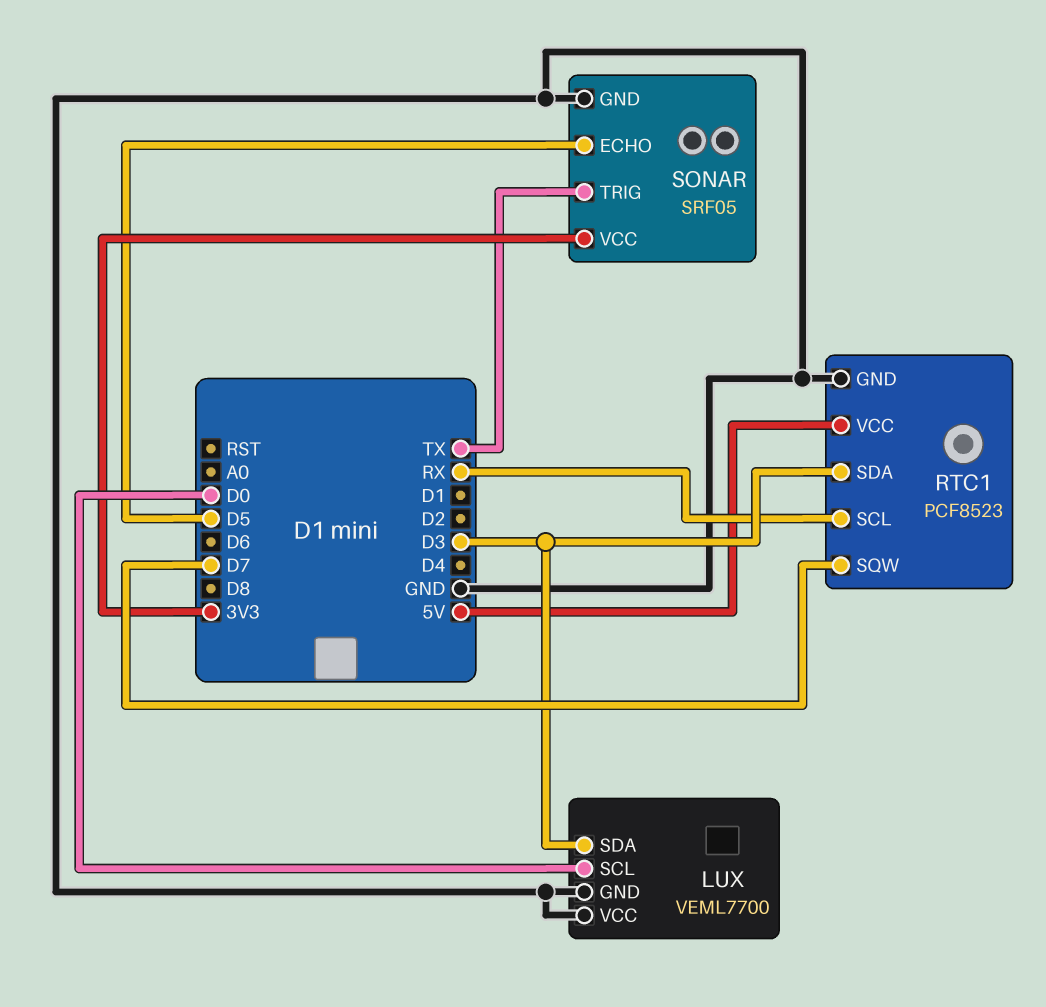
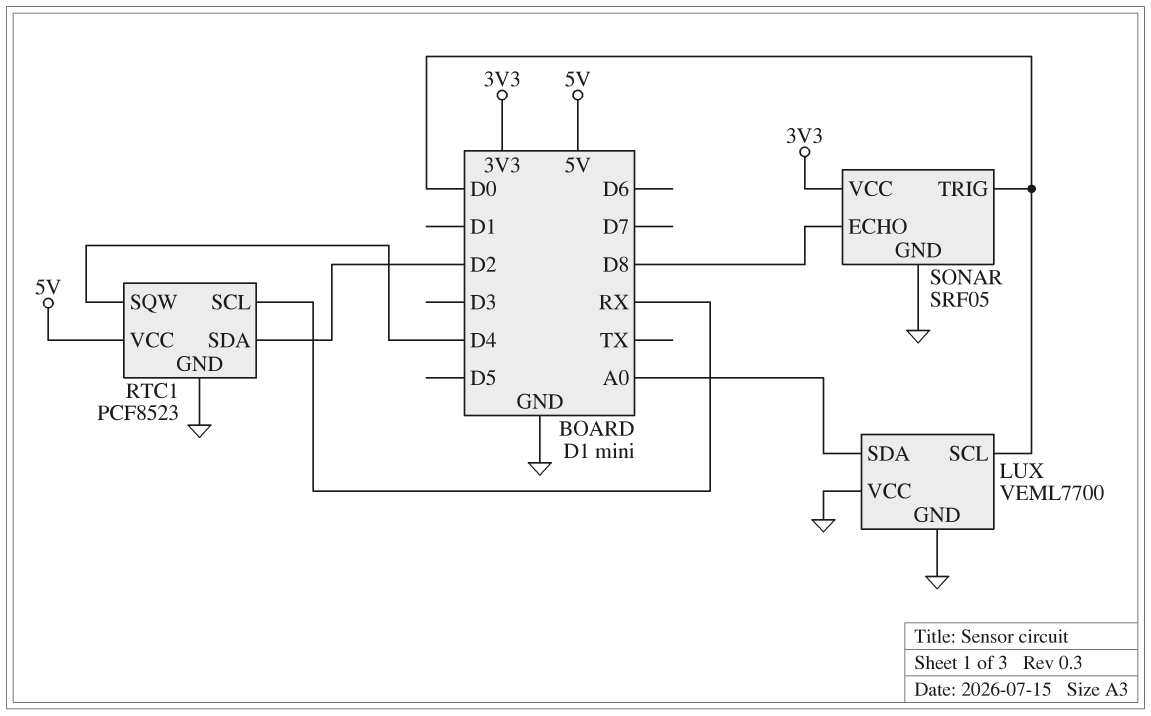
LUX pin SDA: D3 -> A0
RTC1 pin SDA: D3 -> D2
RTC1 pin SQW: D7 -> D4
SONAR pin ECHO: D5 -> D8
SONAR pin TRIG: TX -> D0

